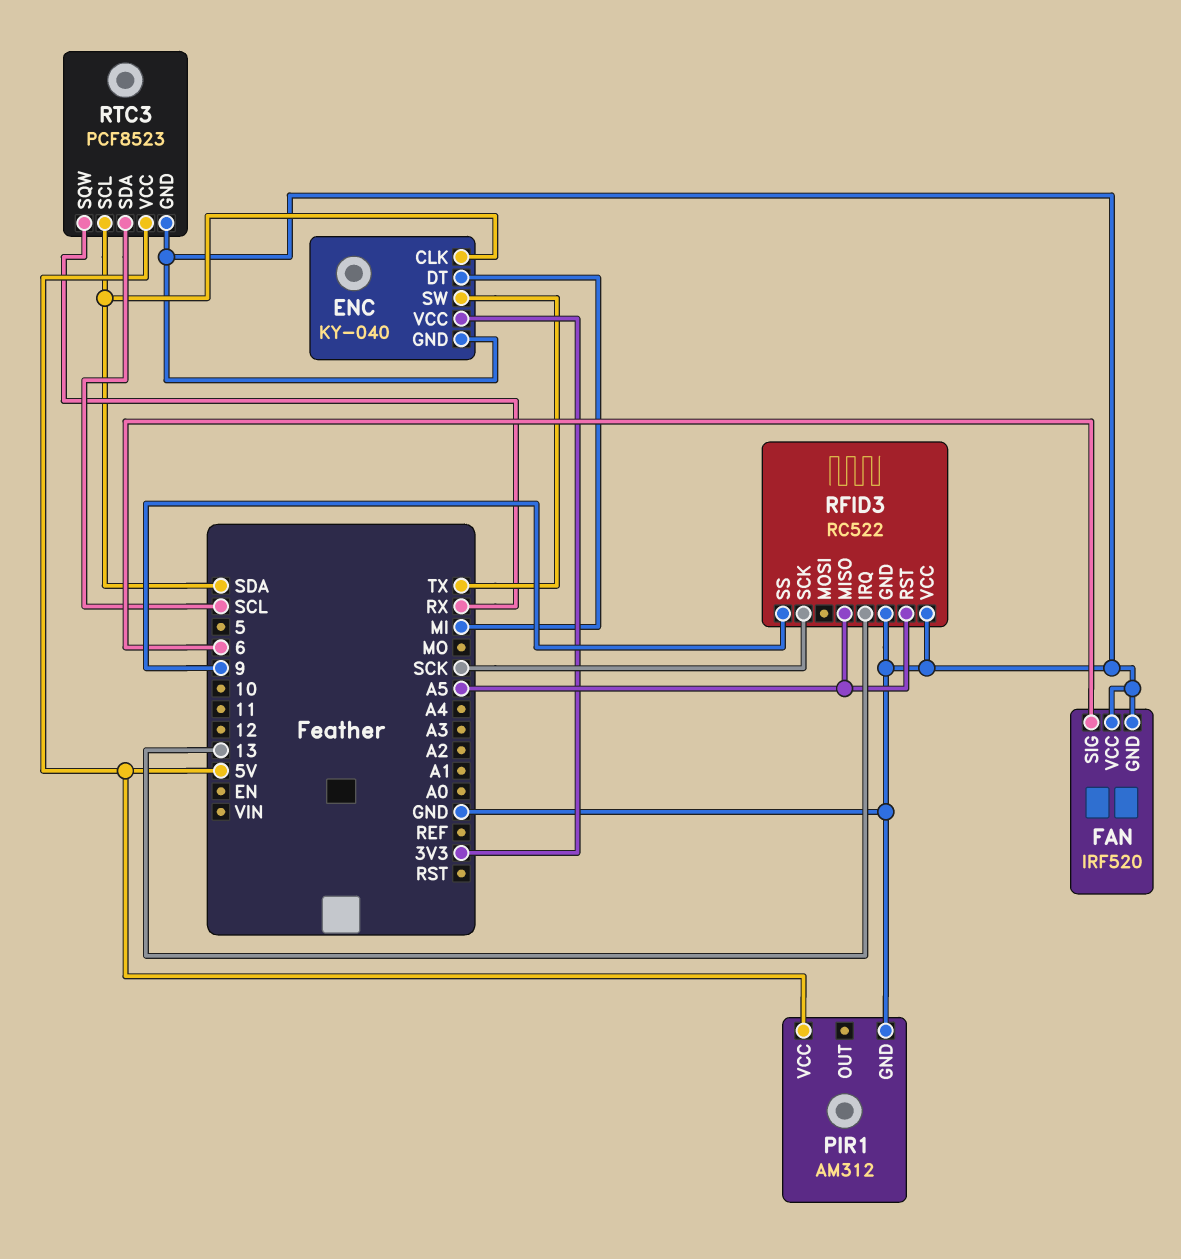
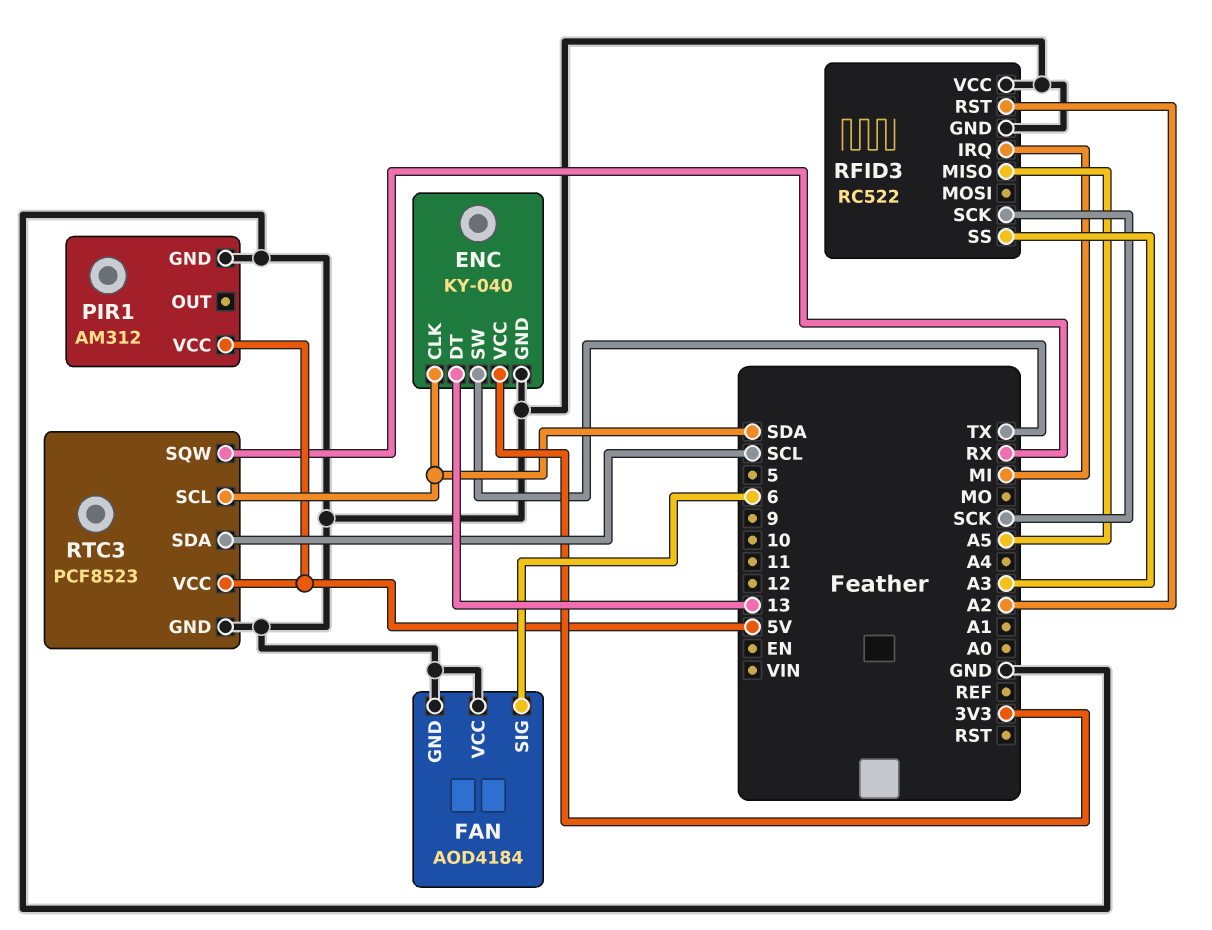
ENC pin DT: MI -> 13
FAN: IRF520 -> AOD4184
RFID3 pin IRQ: 13 -> MI
RFID3 pin RST: A5 -> A2
RFID3 pin SS: 9 -> A3

